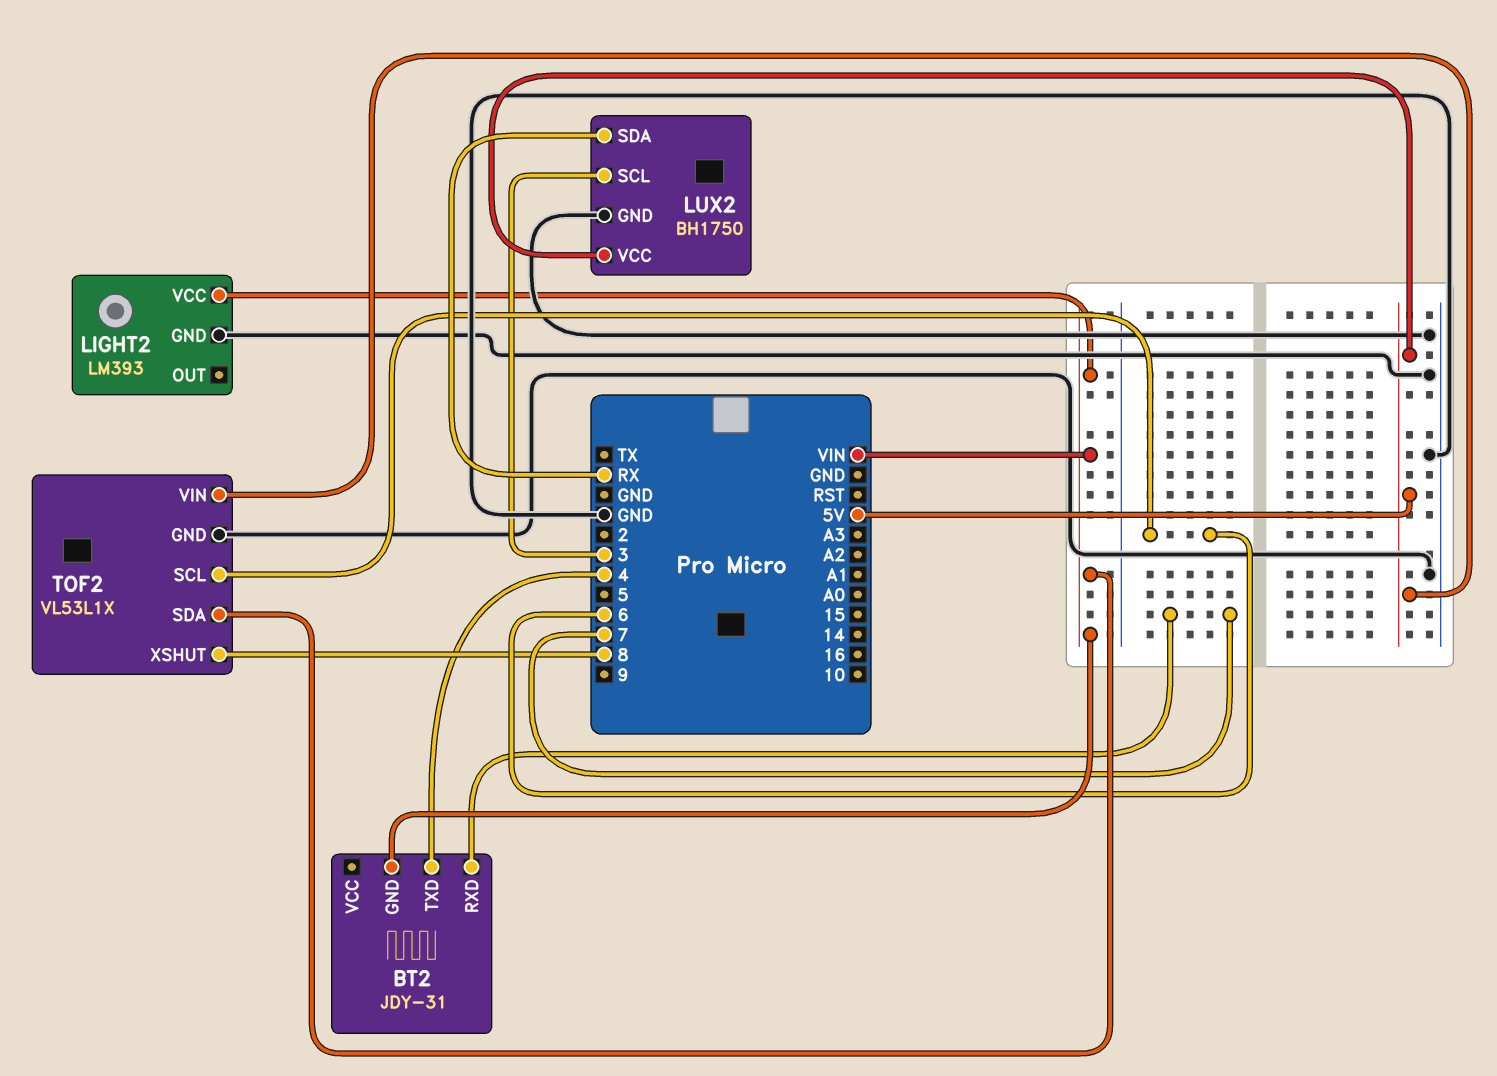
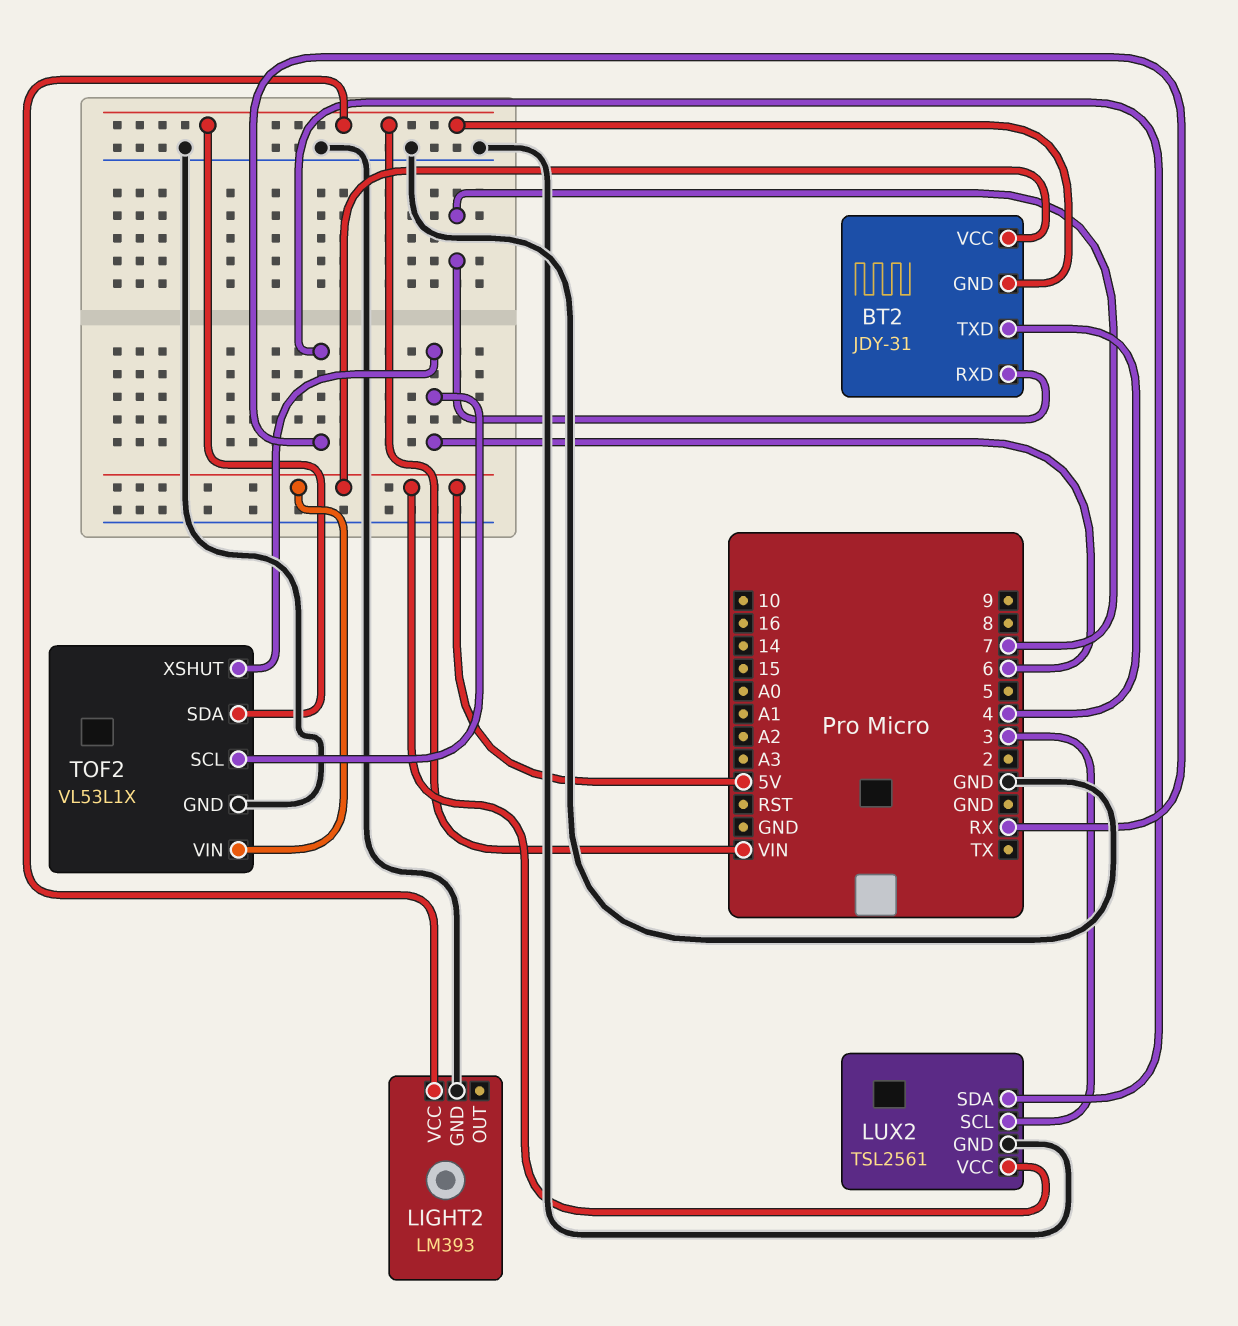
BT2 pin VCC: none -> 5V
LUX2: BH1750 -> TSL2561
TOF2 pin XSHUT: 8 -> 6

